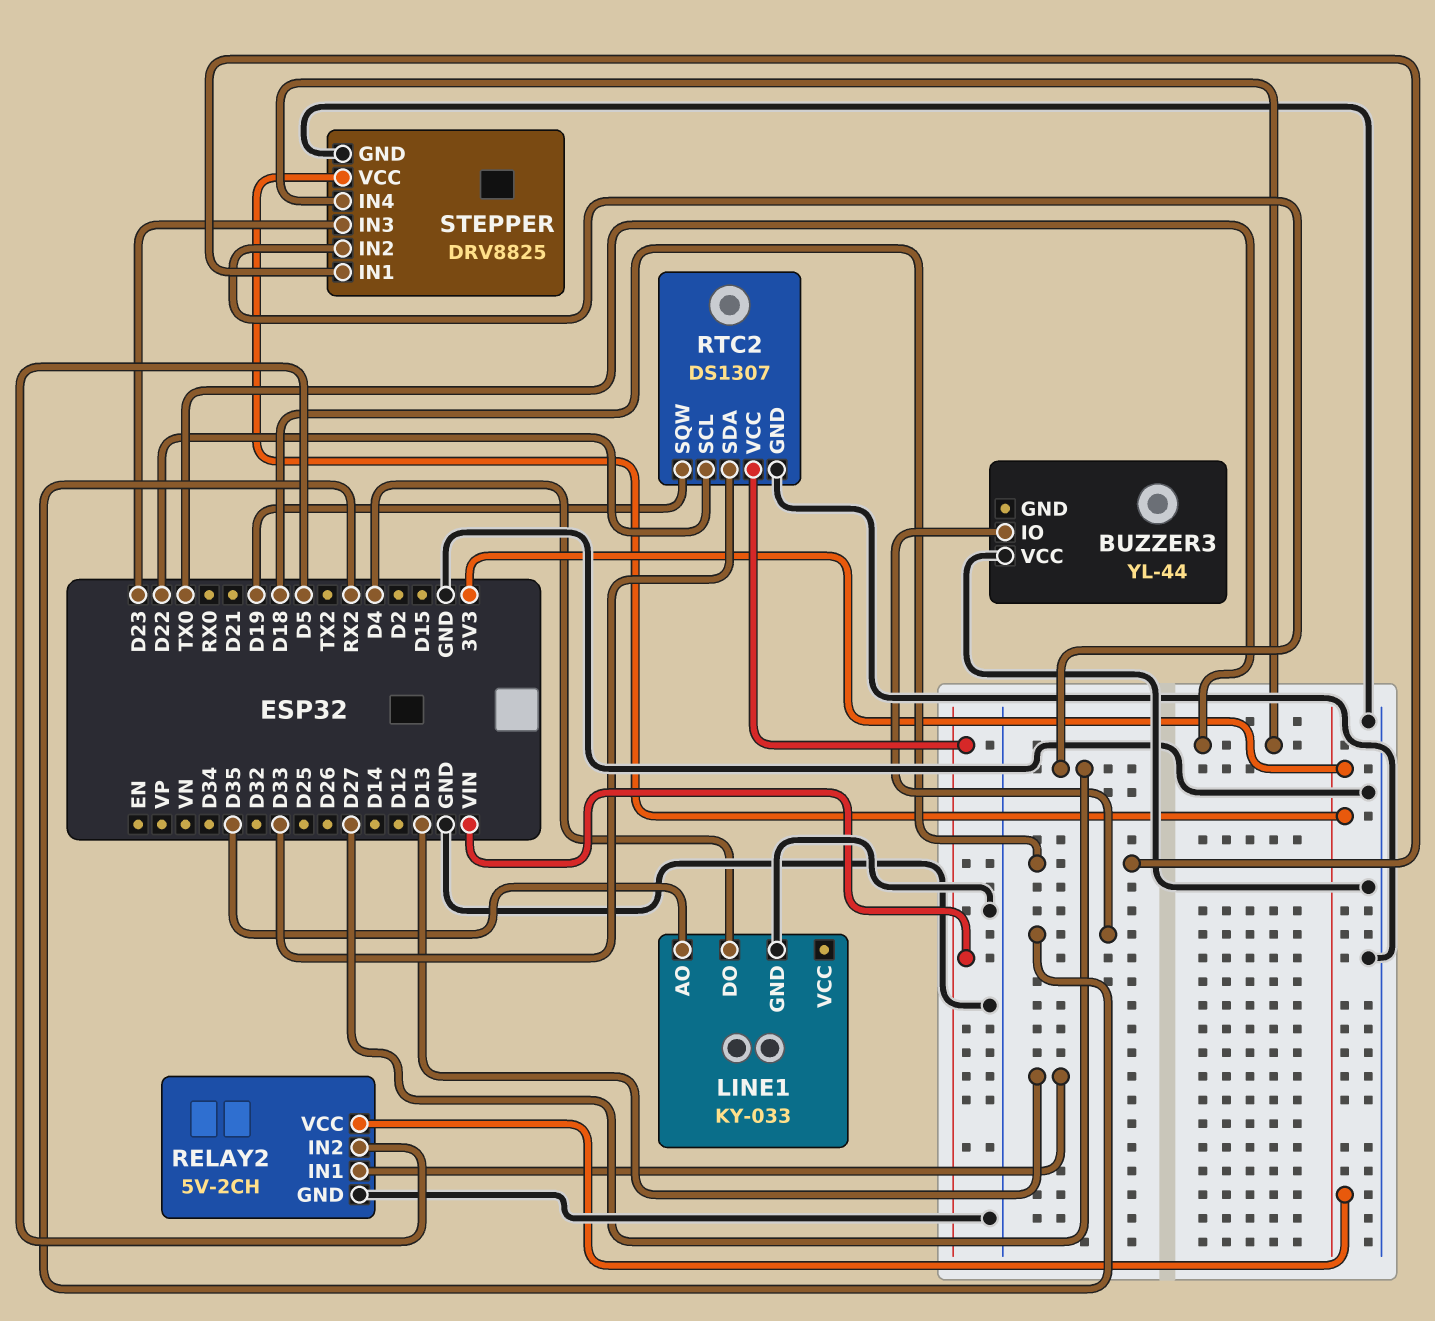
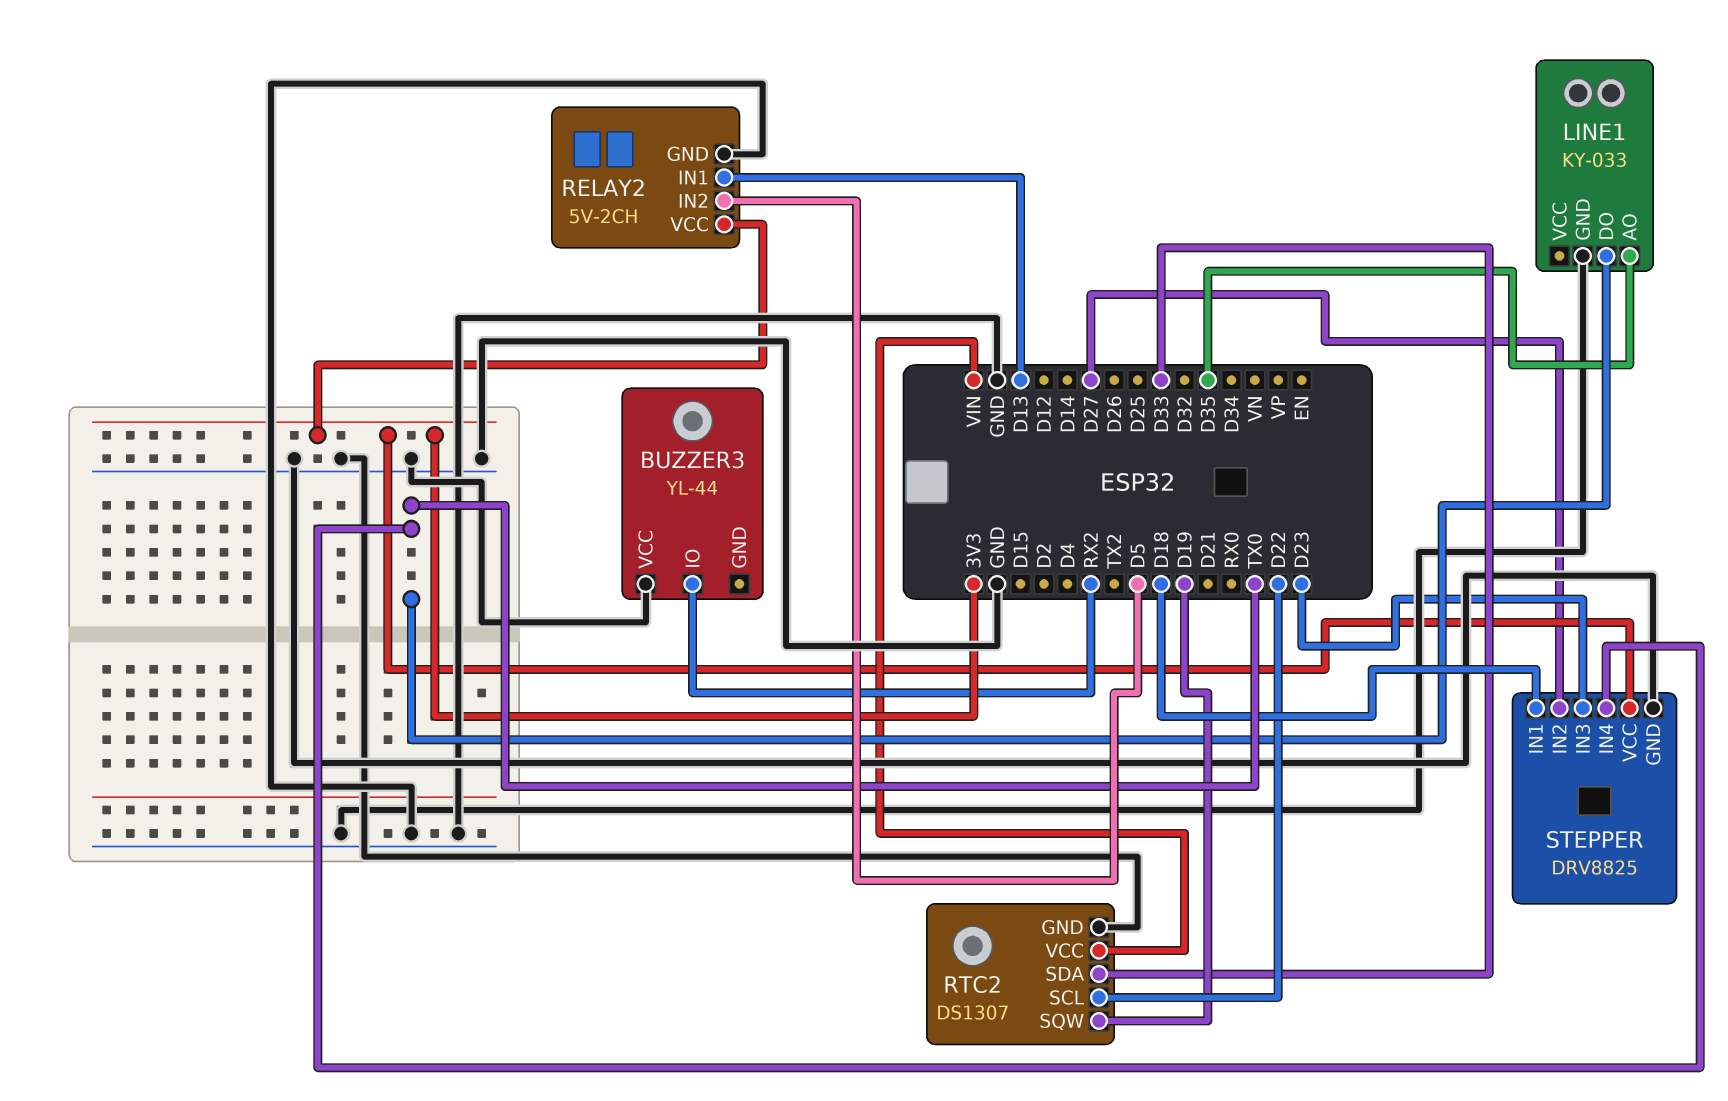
LINE1 pin DO: D4 -> TX0

